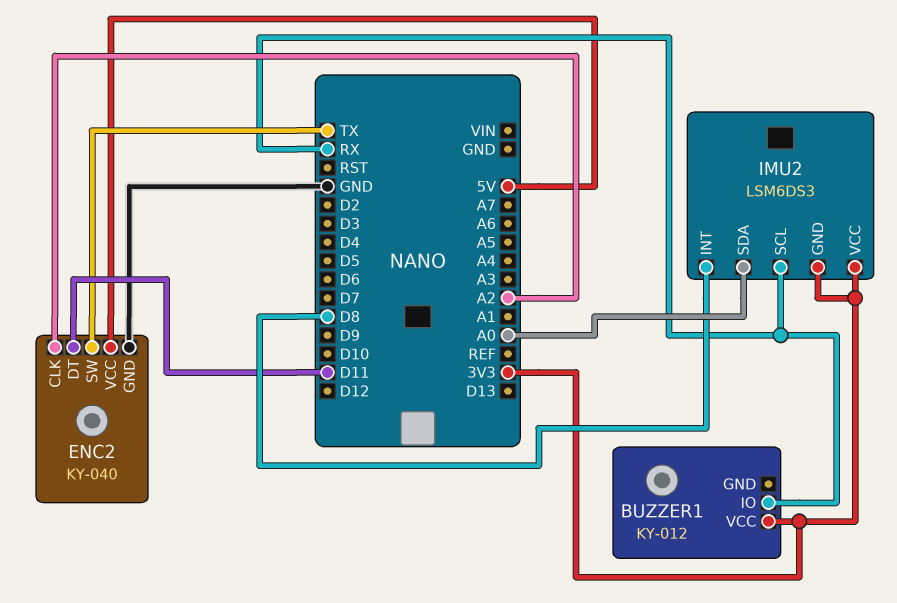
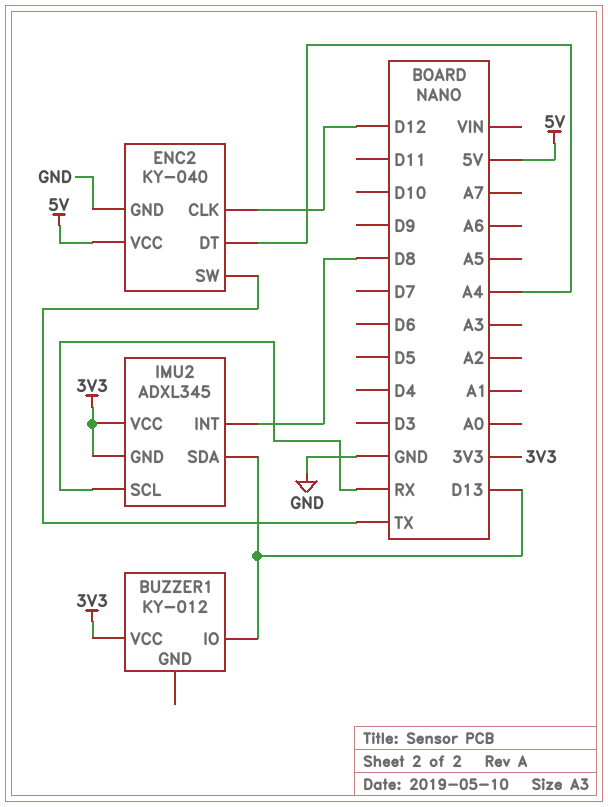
BUZZER1 pin IO: RX -> D13
ENC2 pin CLK: A2 -> D12
ENC2 pin DT: D11 -> A4
IMU2: LSM6DS3 -> ADXL345
IMU2 pin SDA: A0 -> D13

